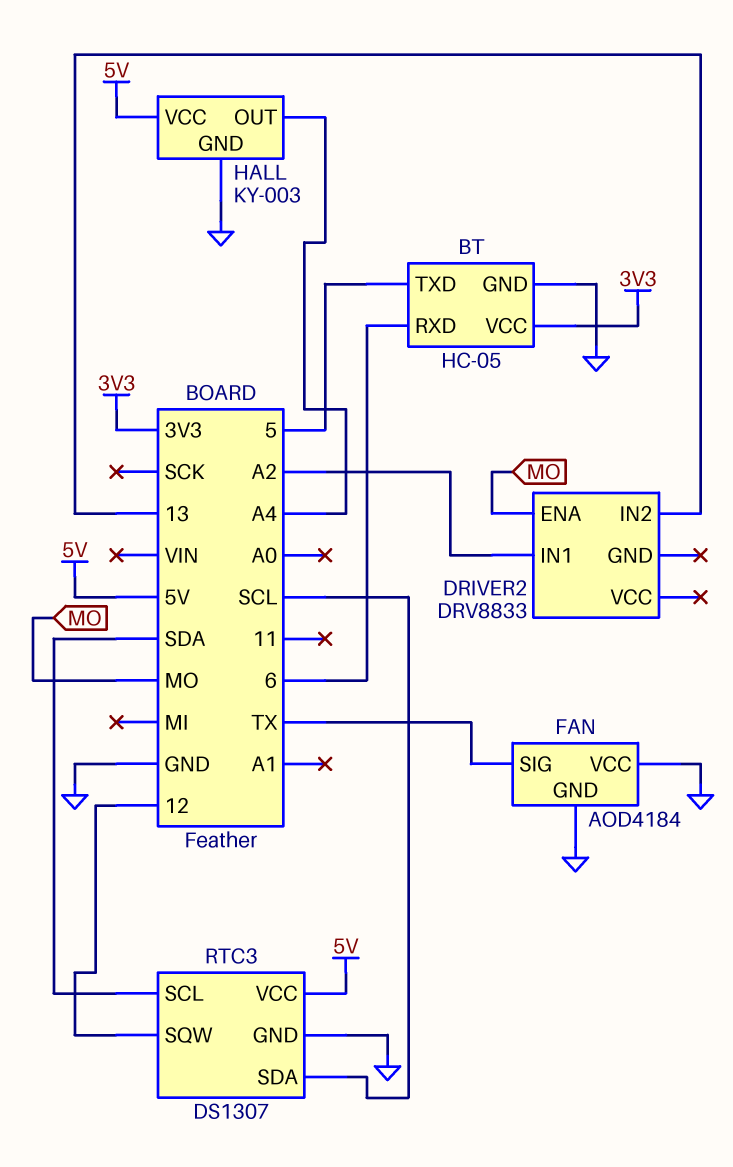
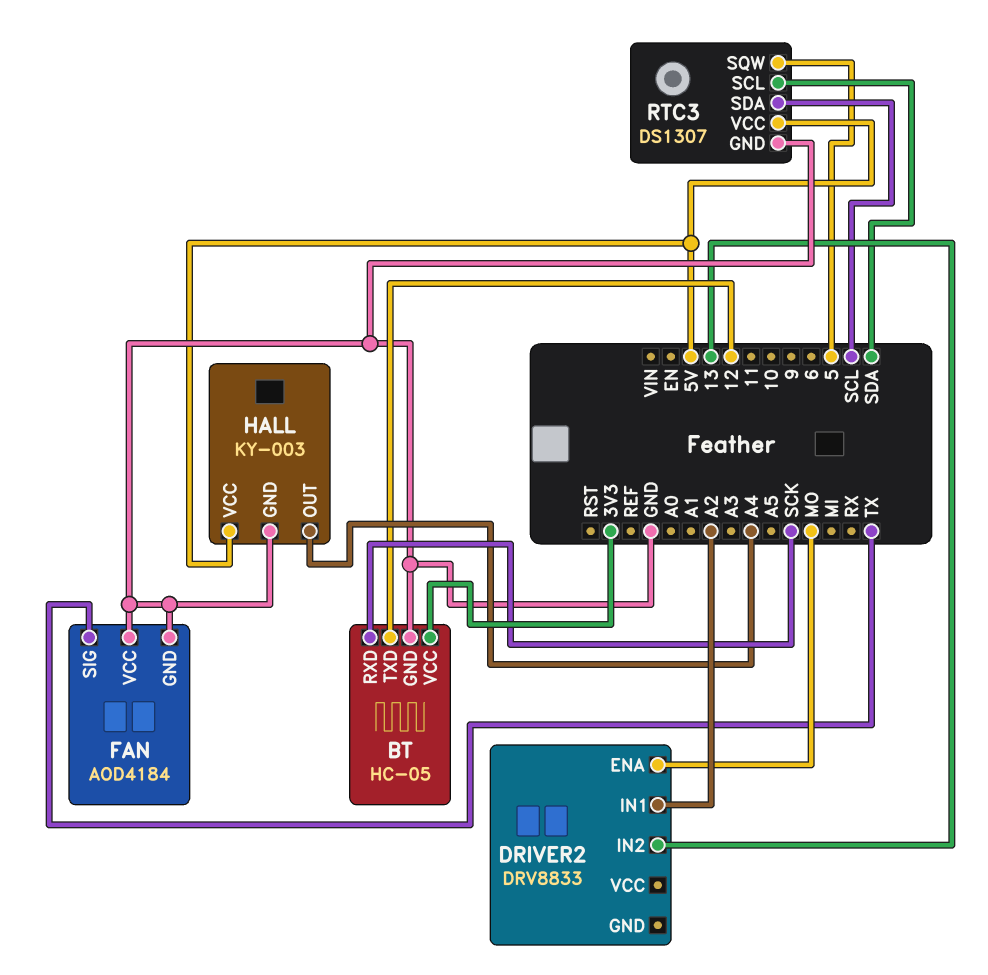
BT pin RXD: 6 -> SCK
BT pin TXD: 5 -> 12
RTC3 pin SQW: 12 -> 5

